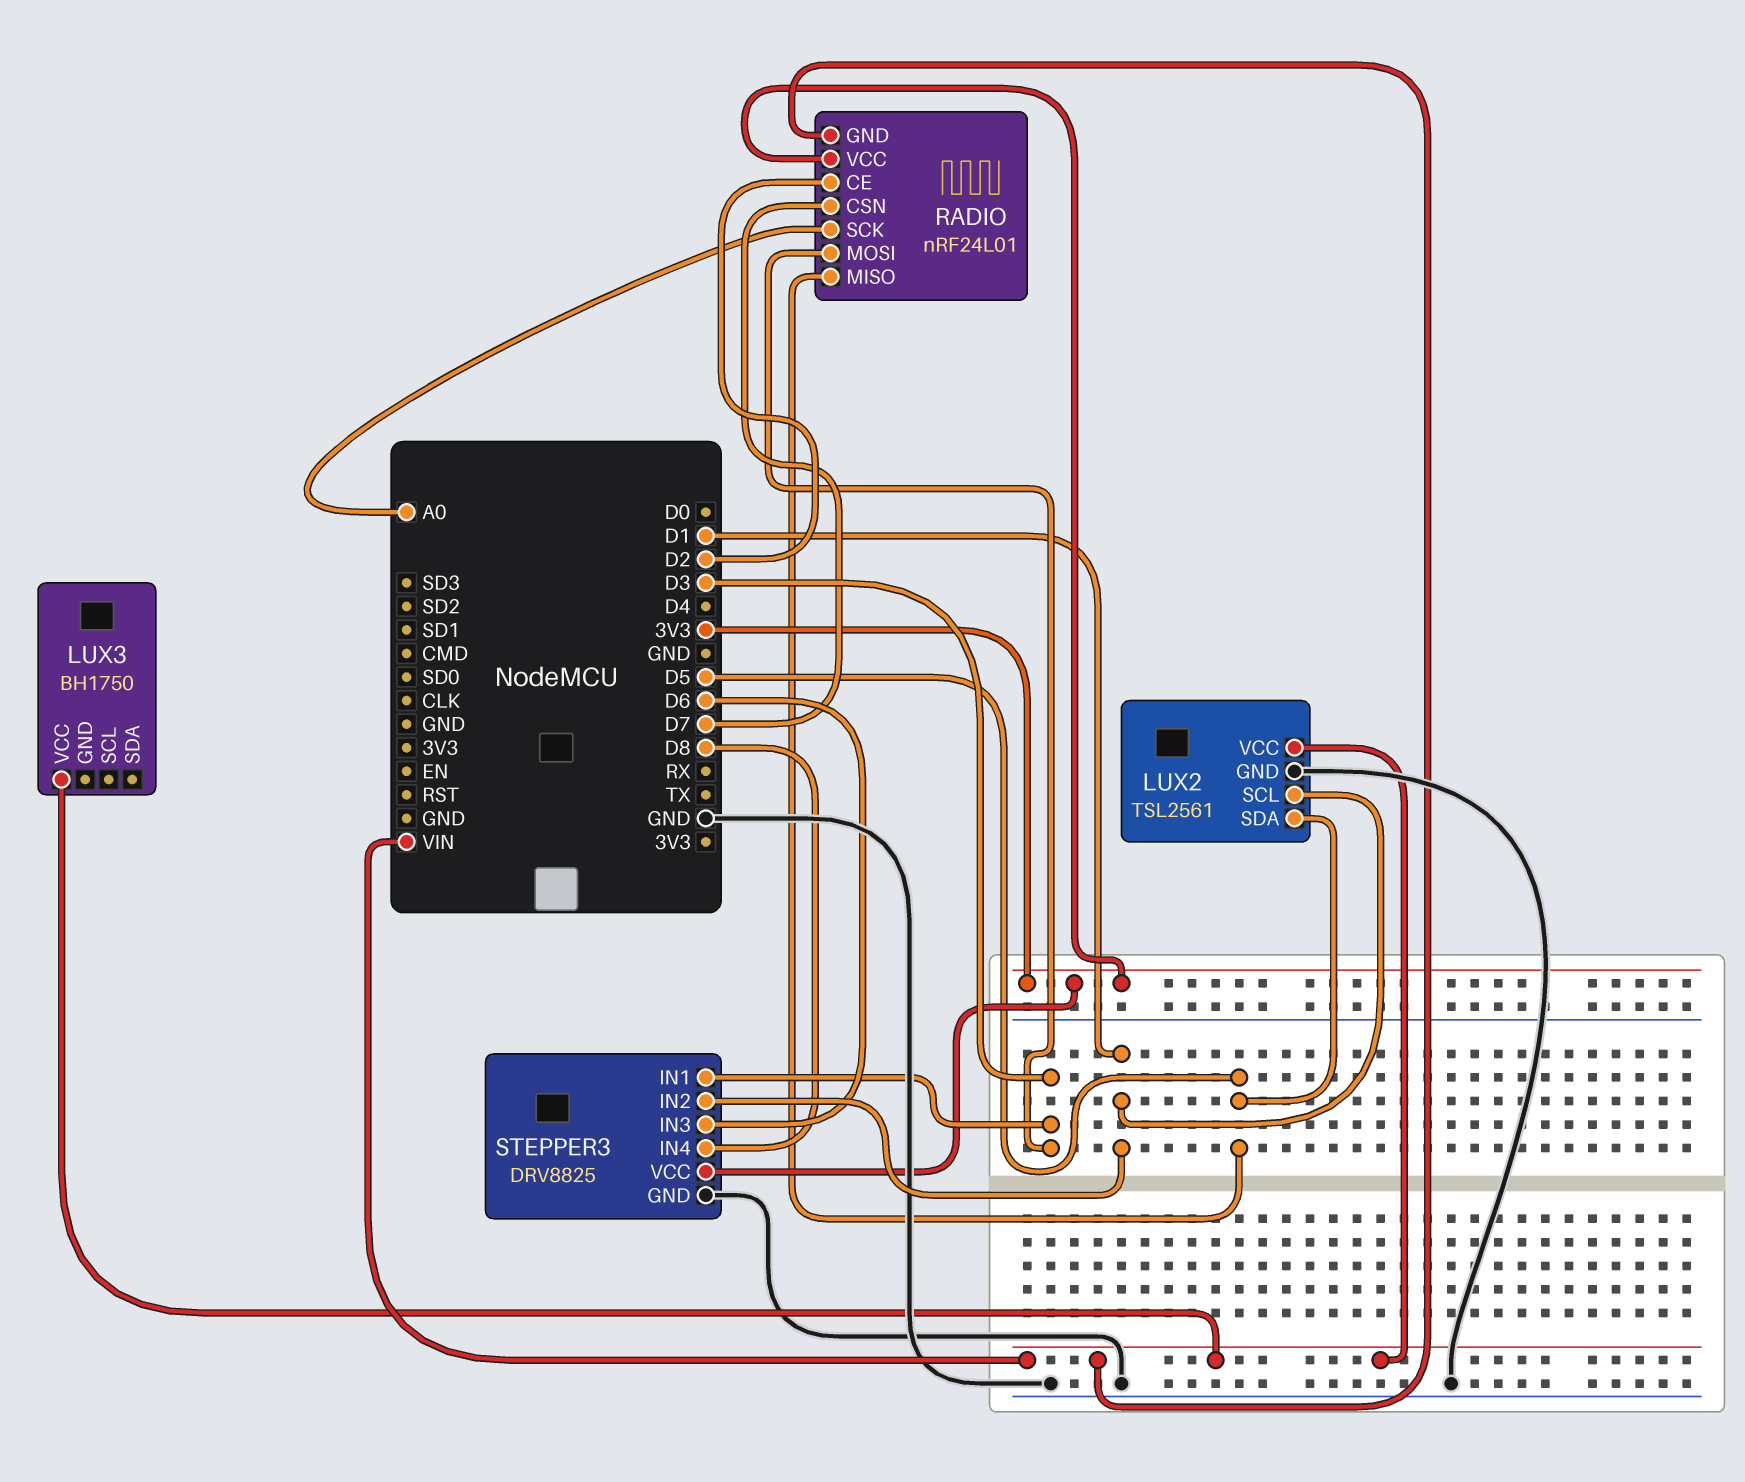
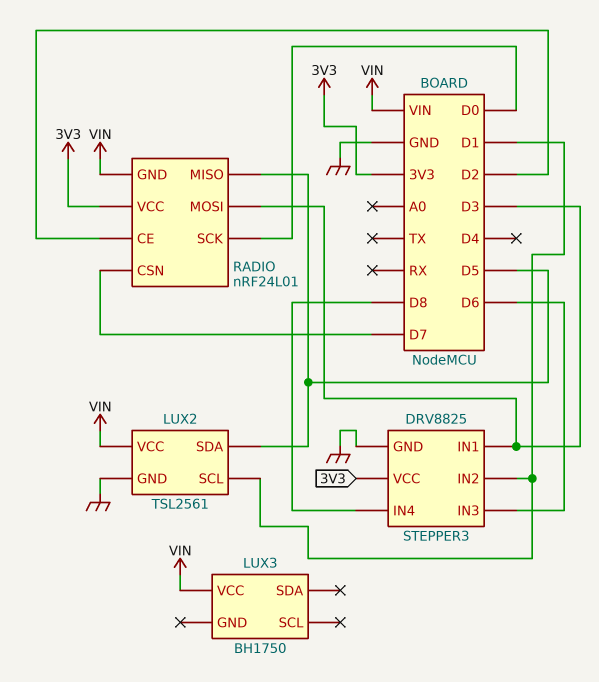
RADIO pin SCK: A0 -> D0

